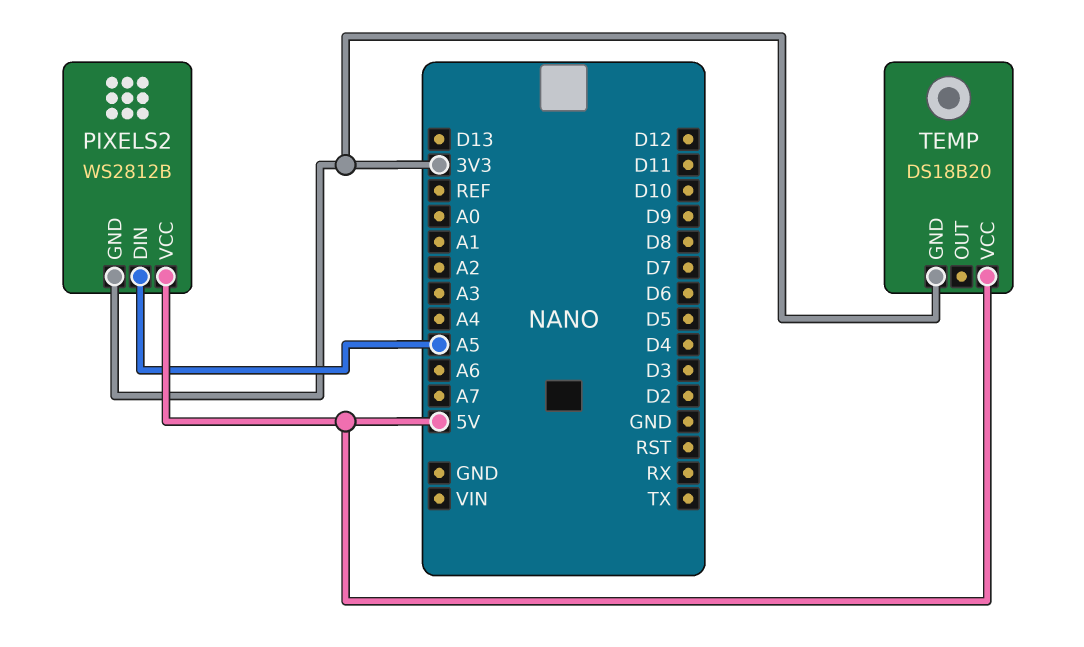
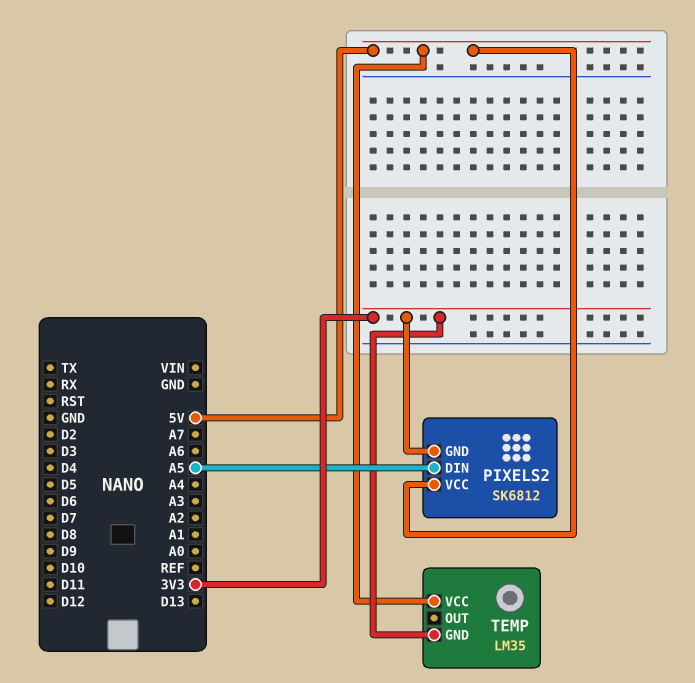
PIXELS2: WS2812B -> SK6812
TEMP: DS18B20 -> LM35

